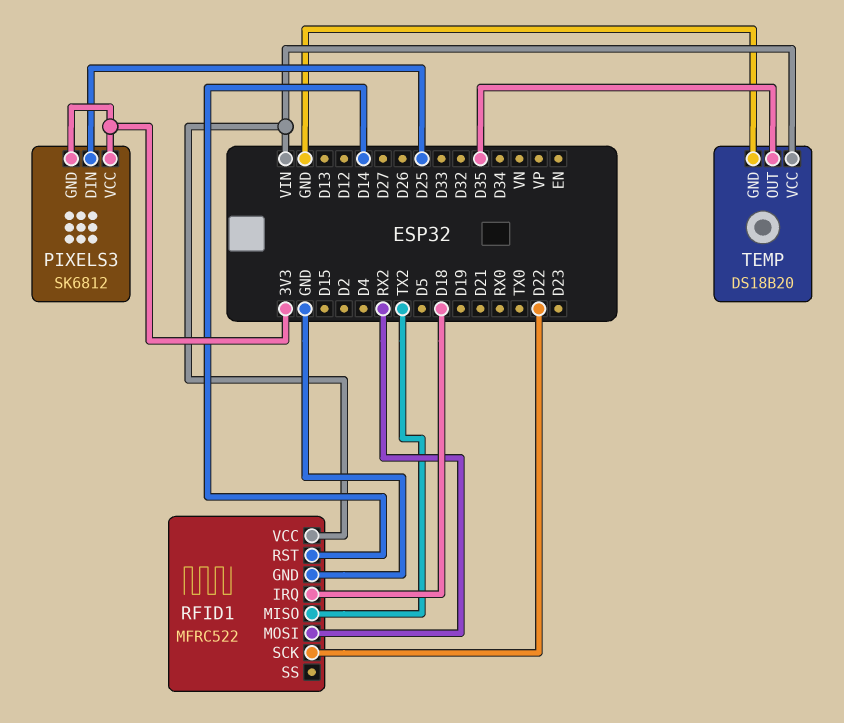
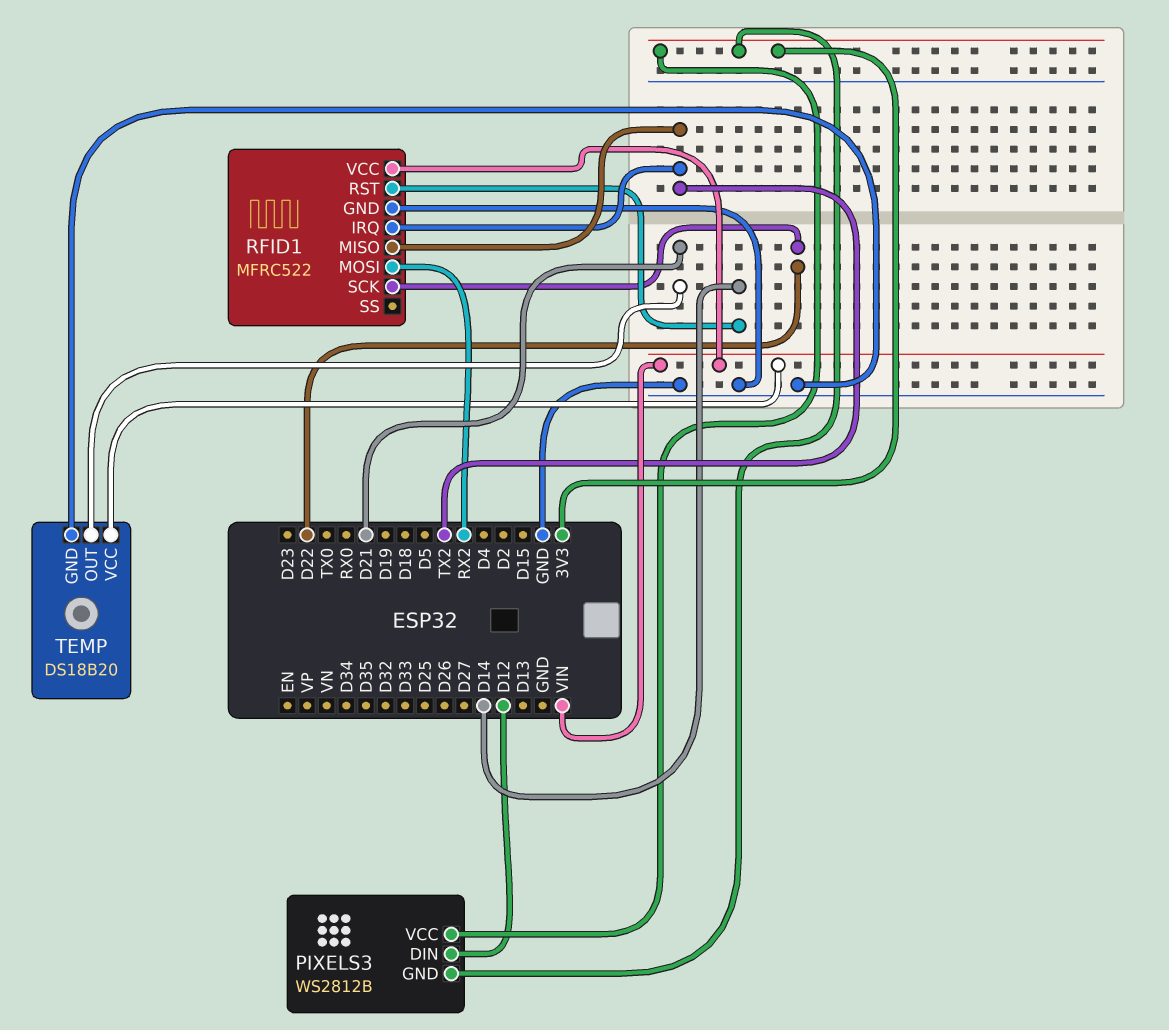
PIXELS3: SK6812 -> WS2812B
PIXELS3 pin DIN: D25 -> D12
RFID1 pin IRQ: D18 -> TX2
TEMP pin OUT: D35 -> D21

